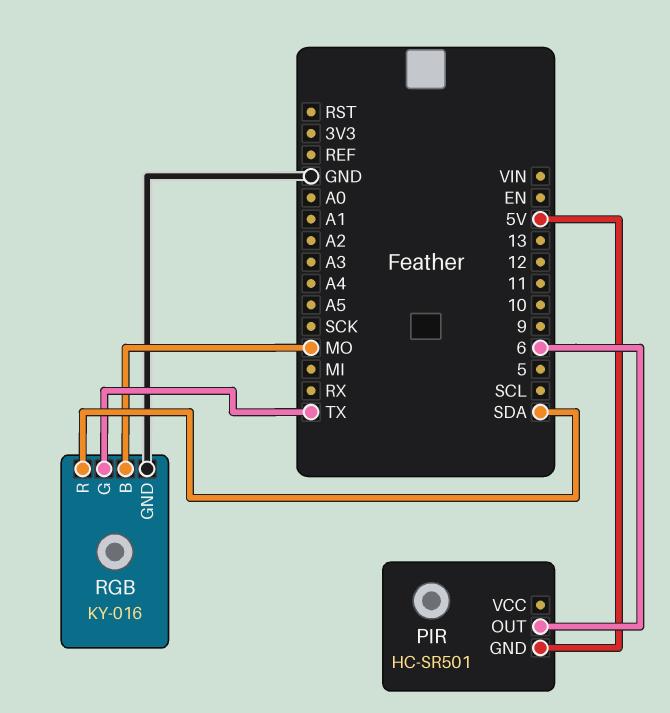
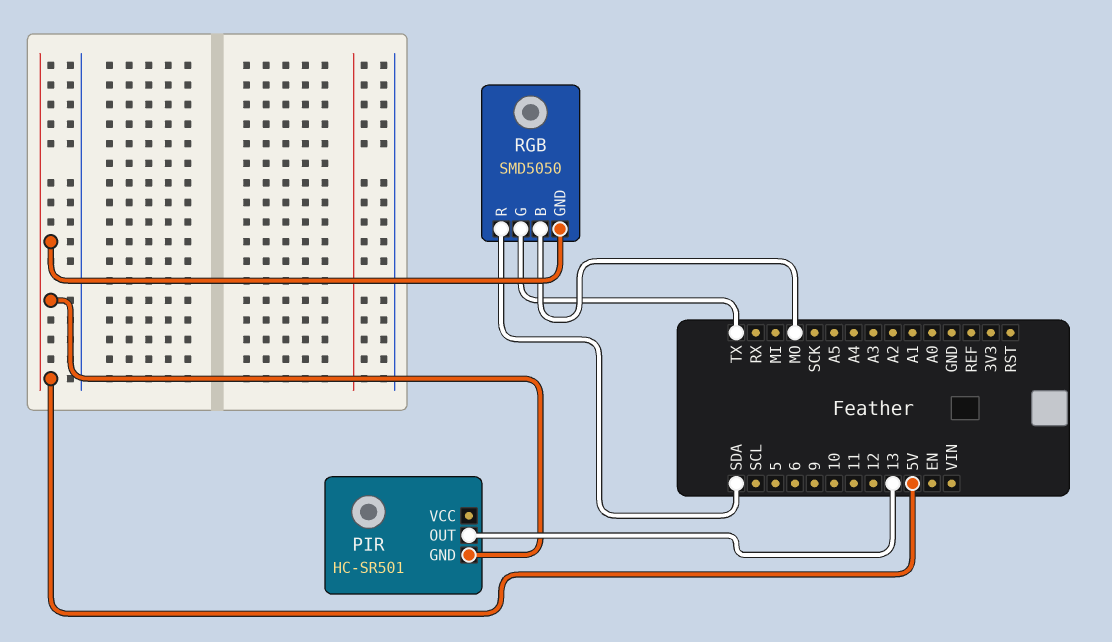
PIR pin OUT: 6 -> 13
RGB: KY-016 -> SMD5050
RGB pin GND: GND -> 5V

